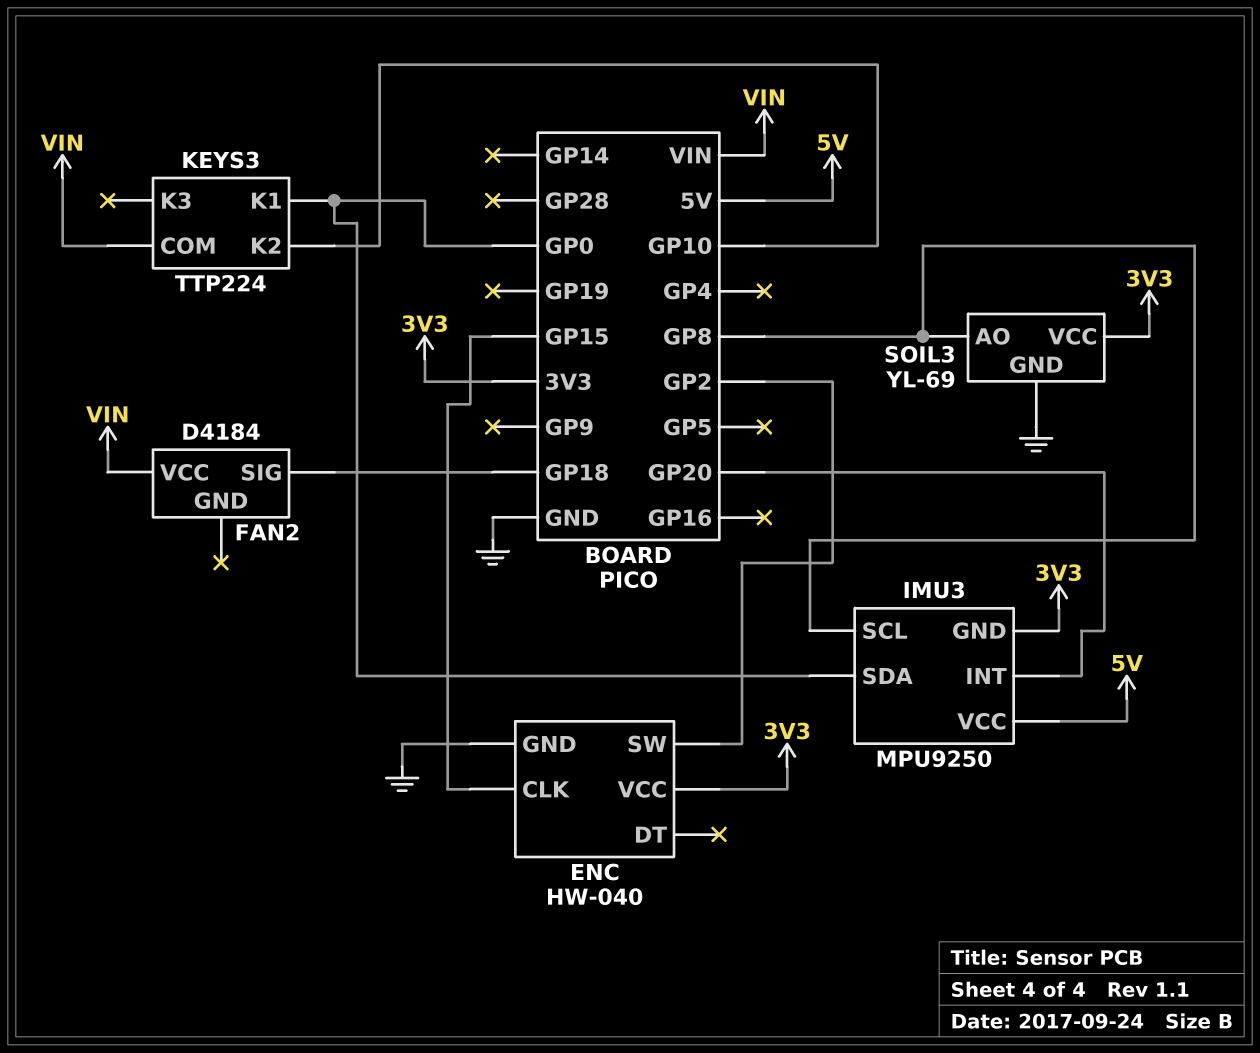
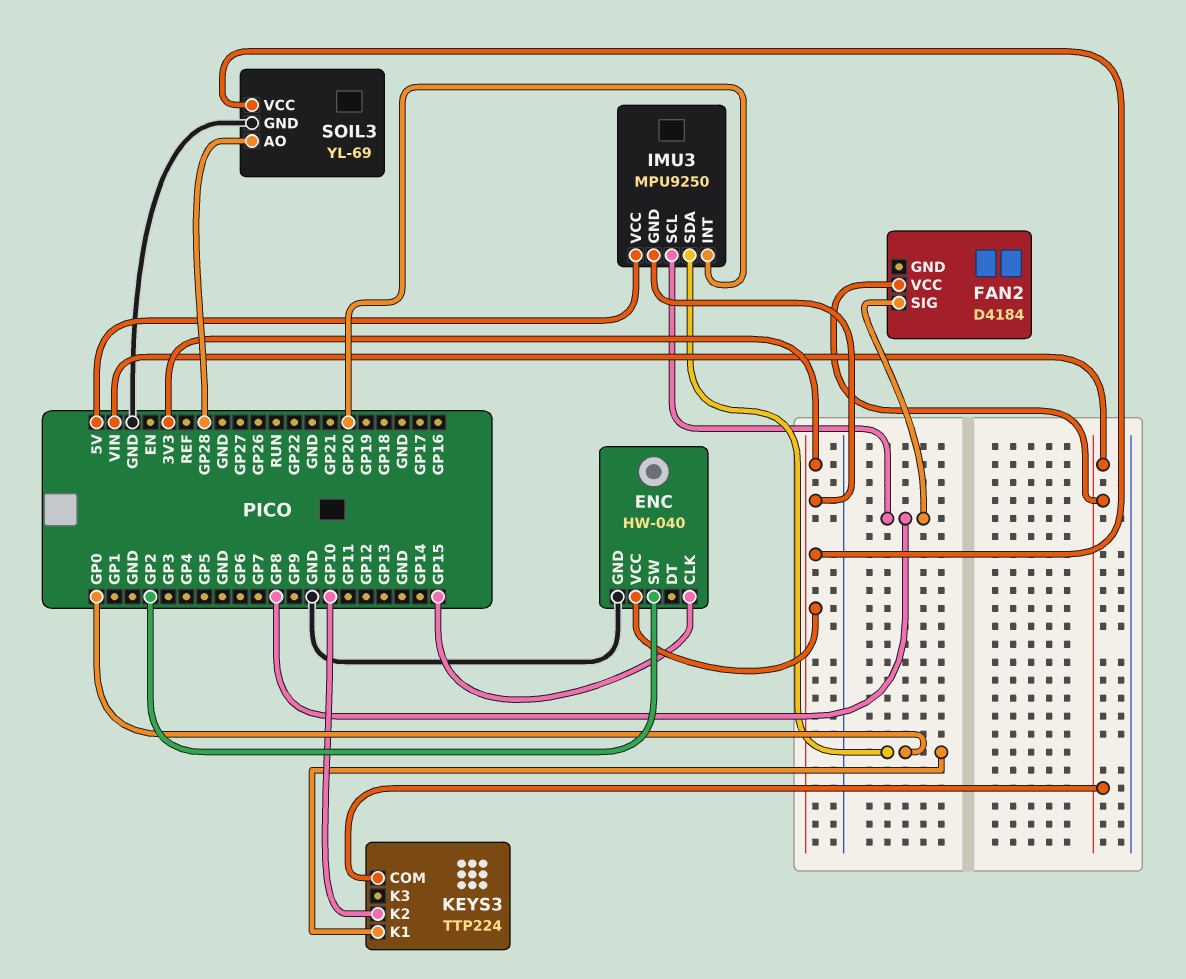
FAN2 pin SIG: GP18 -> GP8
SOIL3 pin AO: GP8 -> GP28

